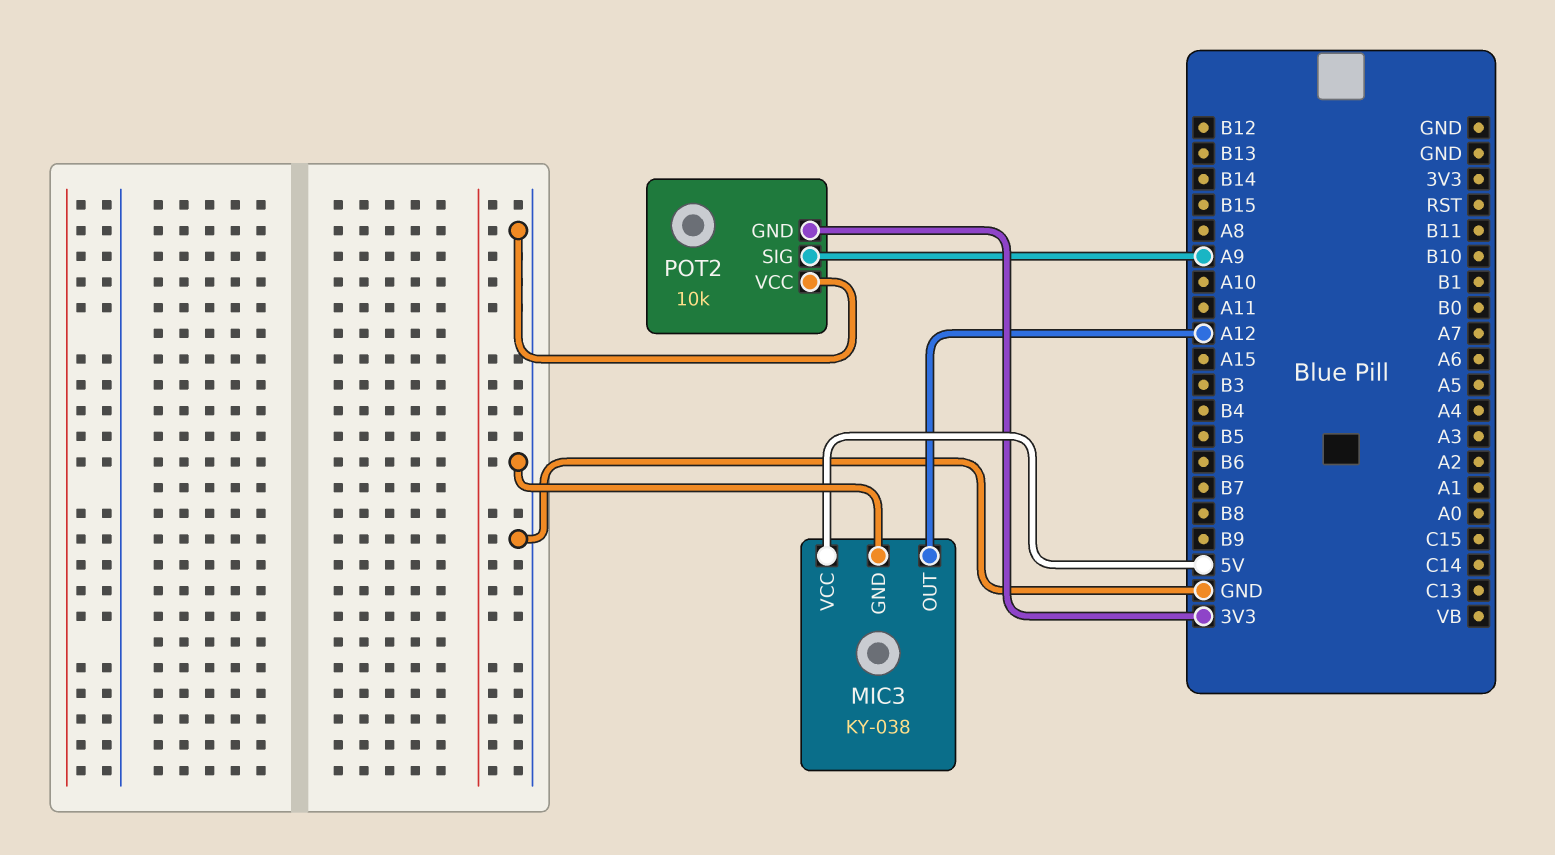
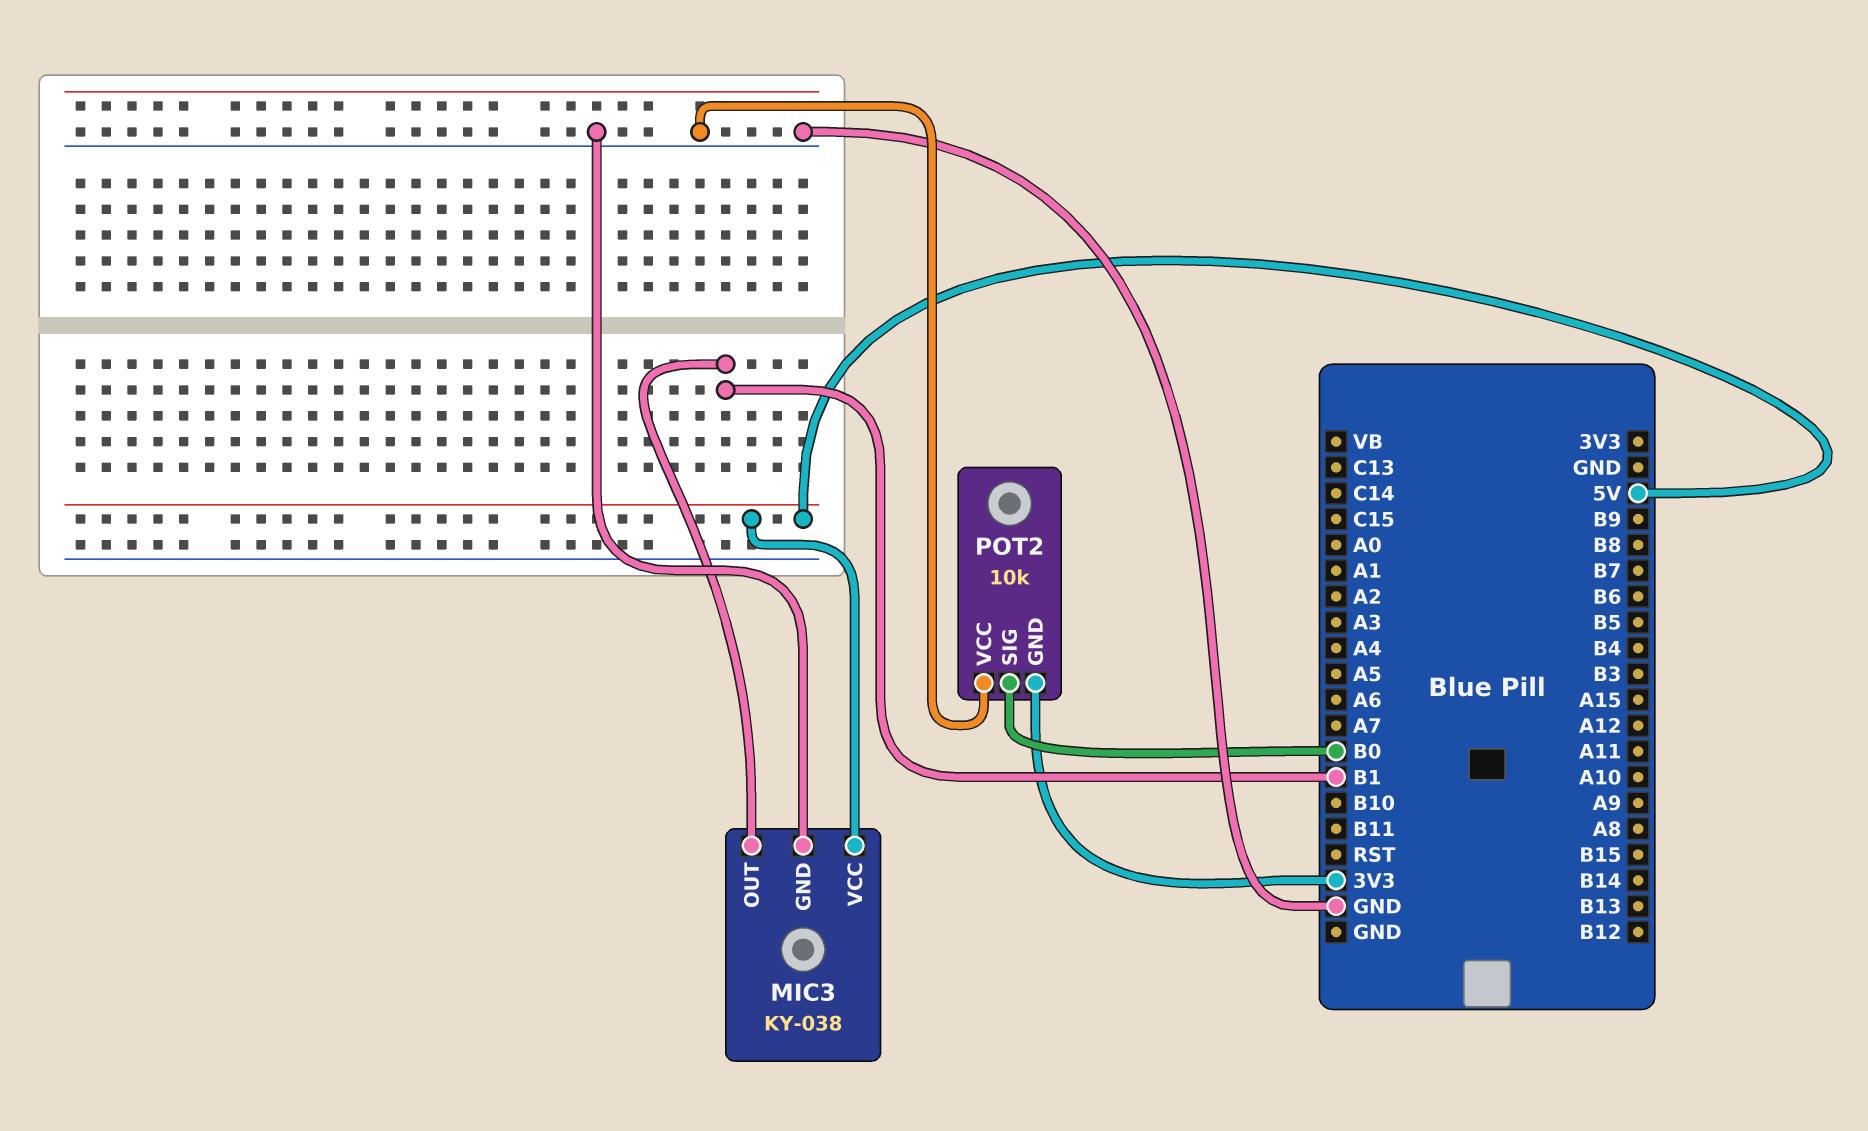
MIC3 pin OUT: A12 -> B1
POT2 pin SIG: A9 -> B0

